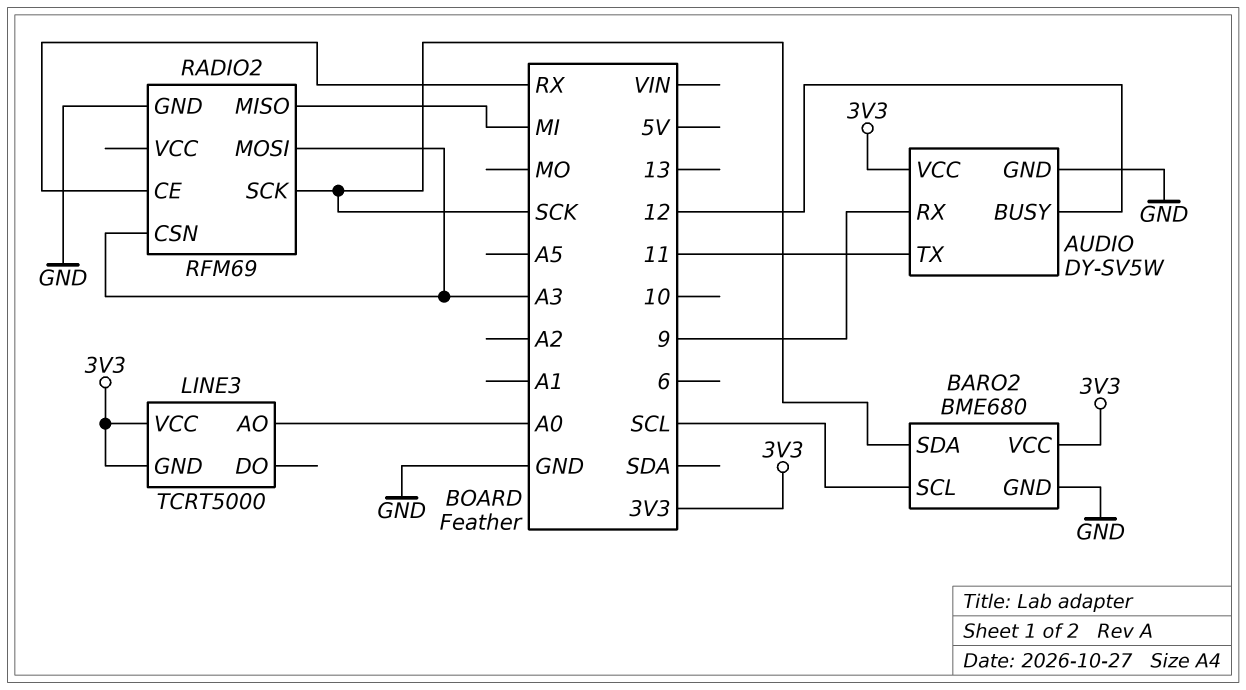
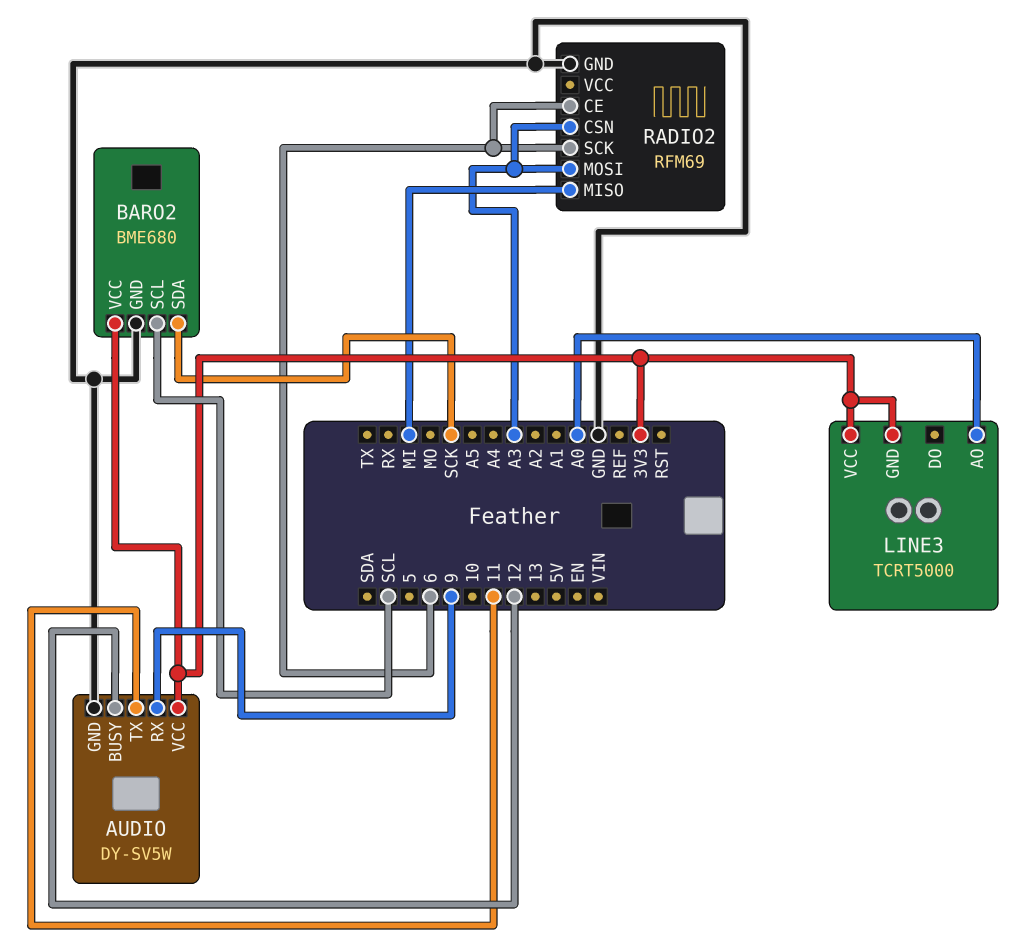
RADIO2 pin CE: RX -> 6
RADIO2 pin SCK: SCK -> 6

